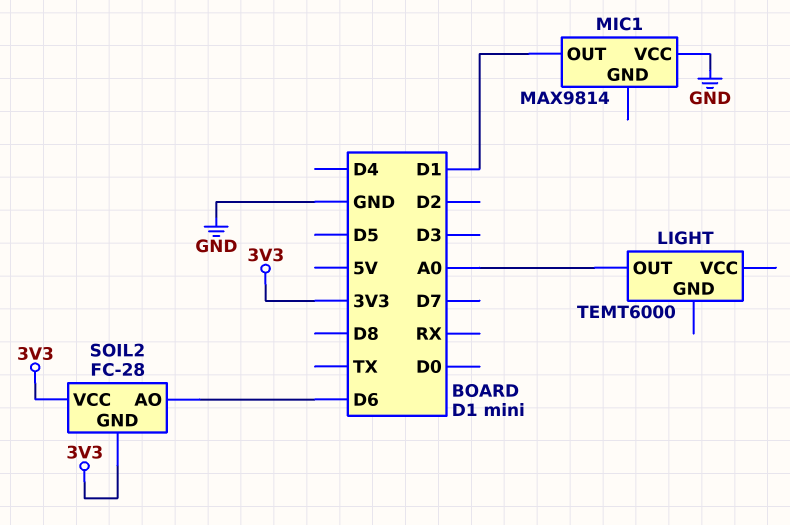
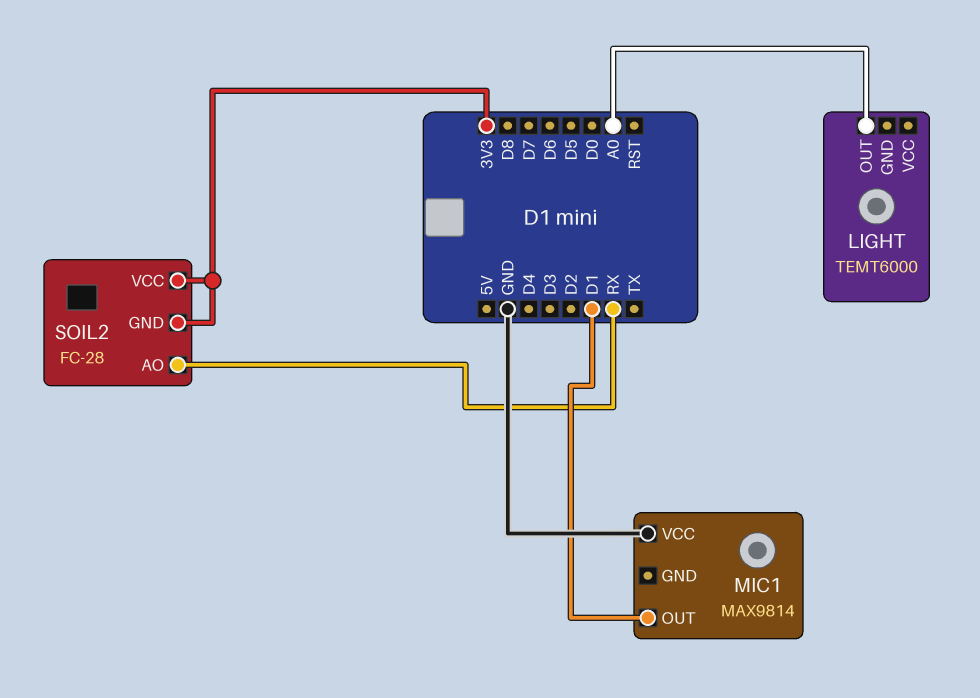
SOIL2 pin AO: D6 -> RX

